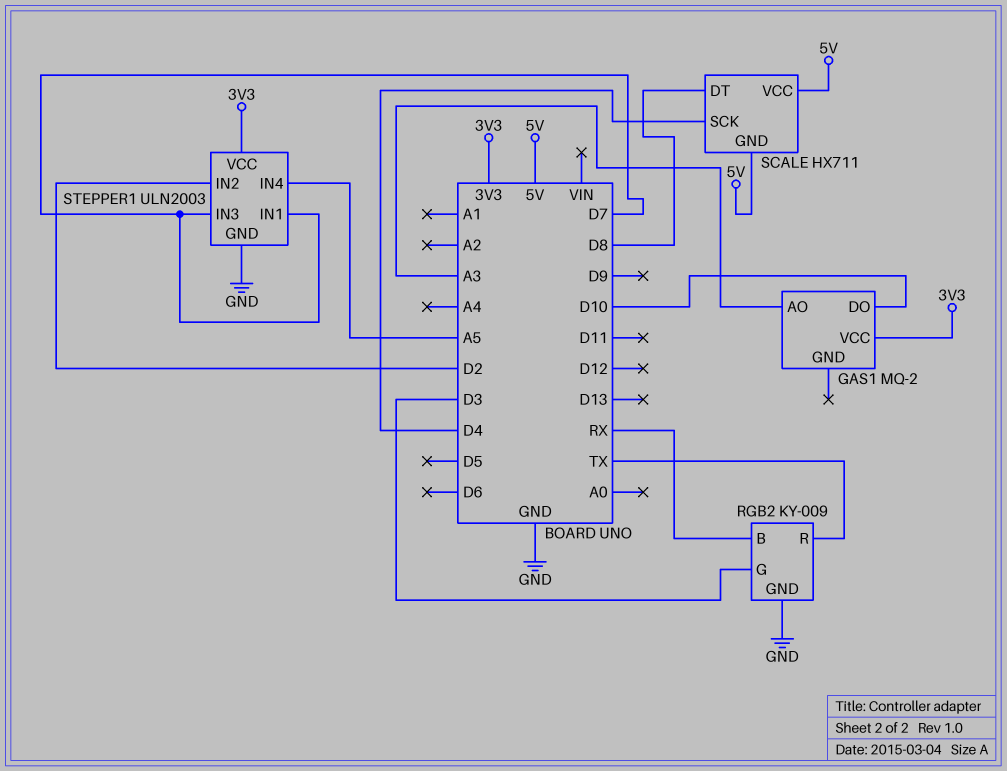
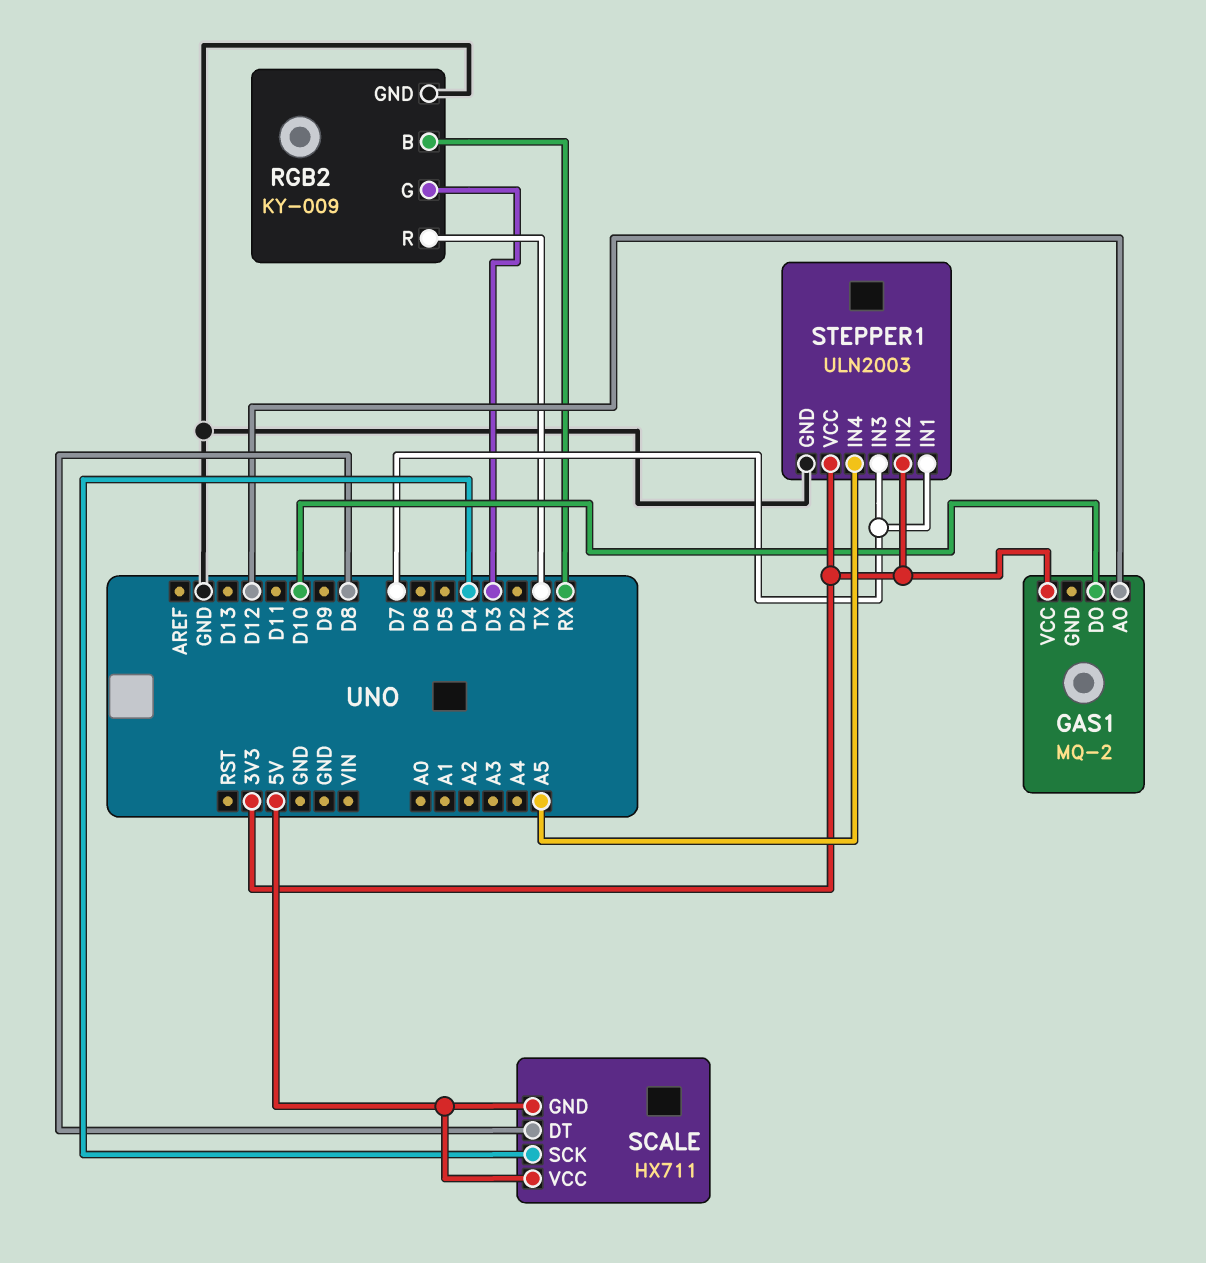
GAS1 pin AO: A3 -> D12
STEPPER1 pin IN2: D2 -> 3V3

